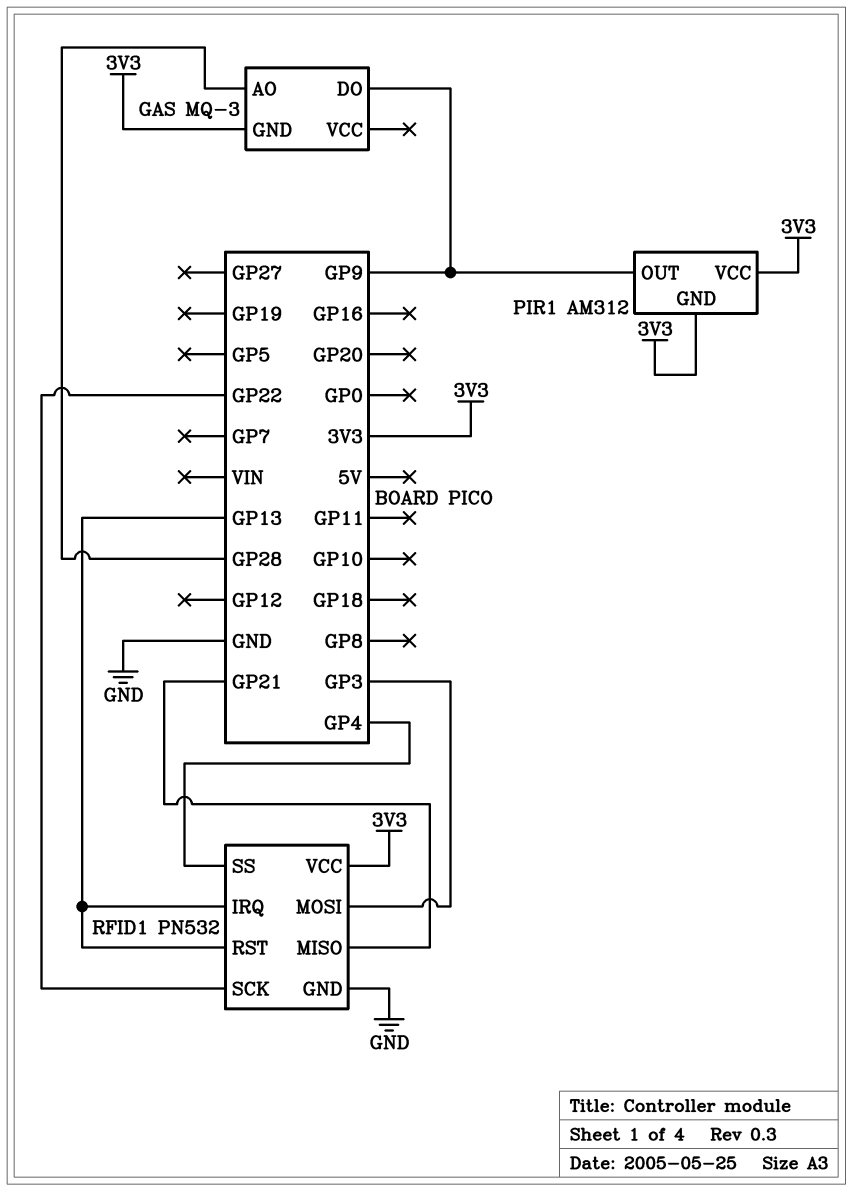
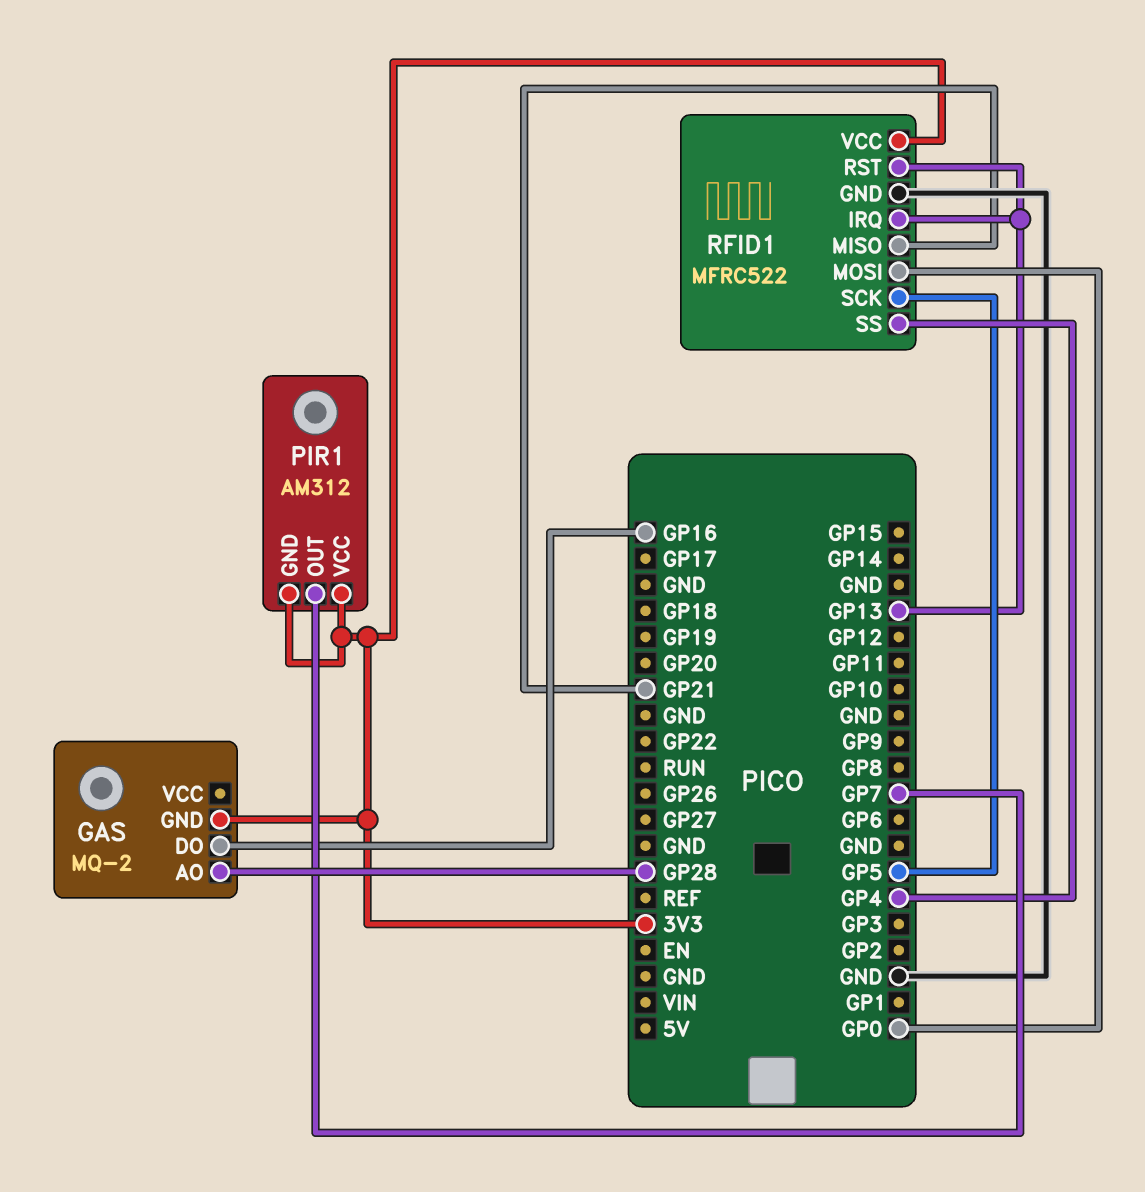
GAS: MQ-3 -> MQ-2
GAS pin DO: GP9 -> GP16
PIR1 pin OUT: GP9 -> GP7
RFID1: PN532 -> MFRC522
RFID1 pin MOSI: GP3 -> GP0
RFID1 pin SCK: GP22 -> GP5

